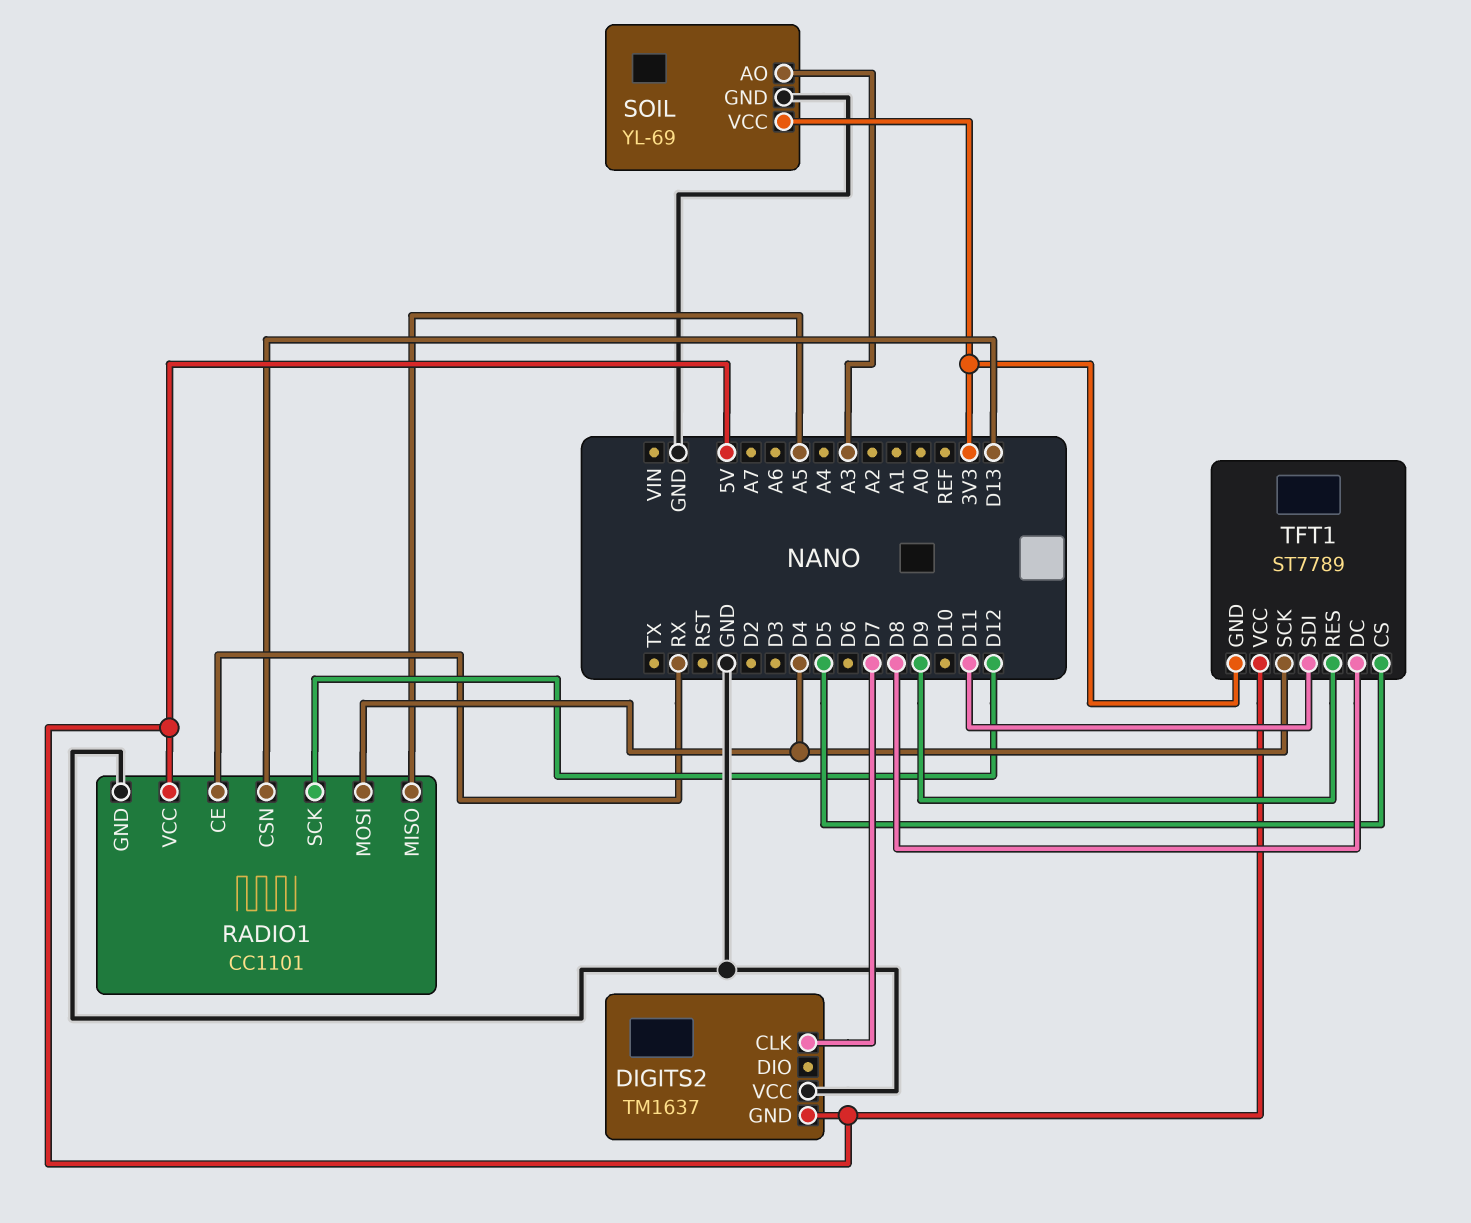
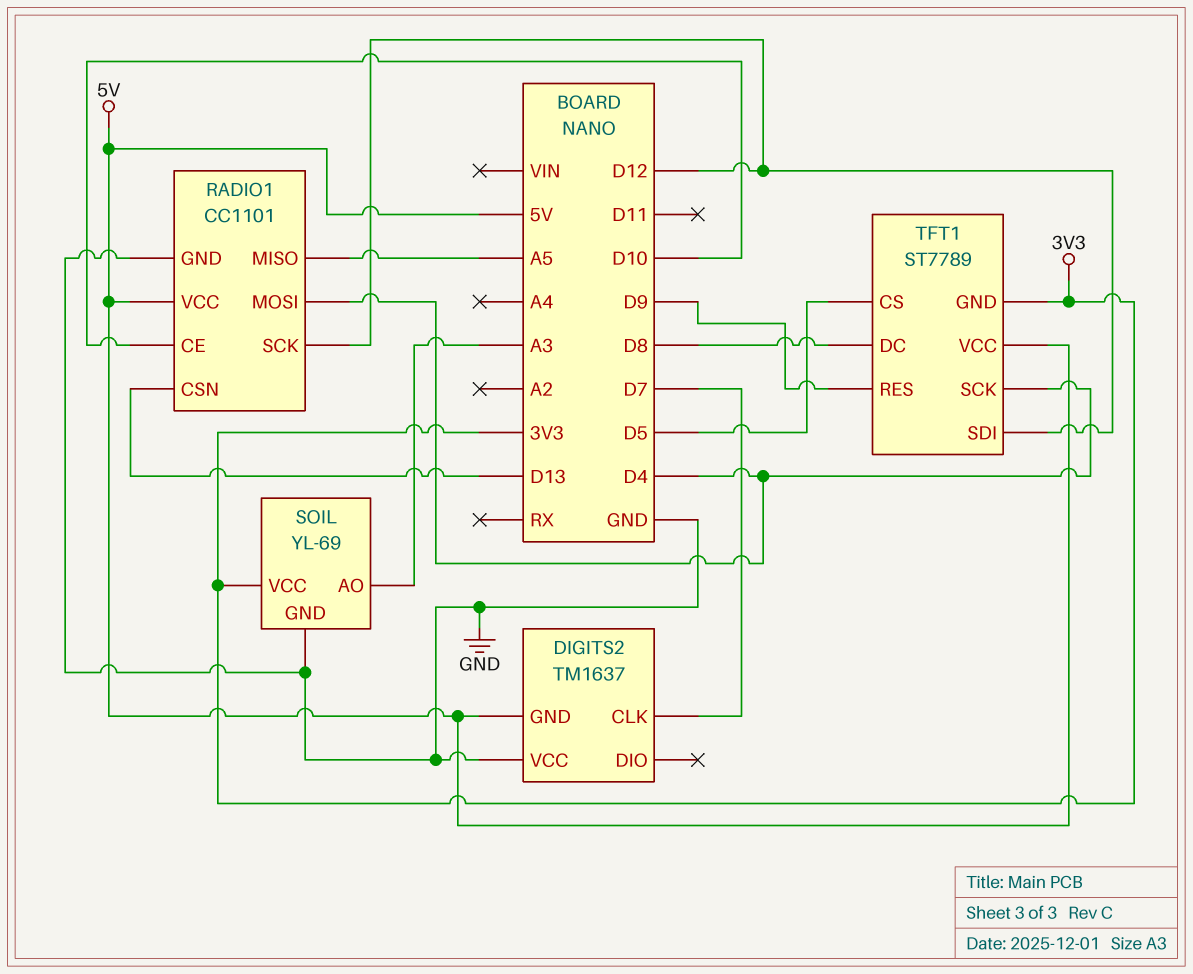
RADIO1 pin CE: RX -> D10
TFT1 pin SDI: D11 -> D12

